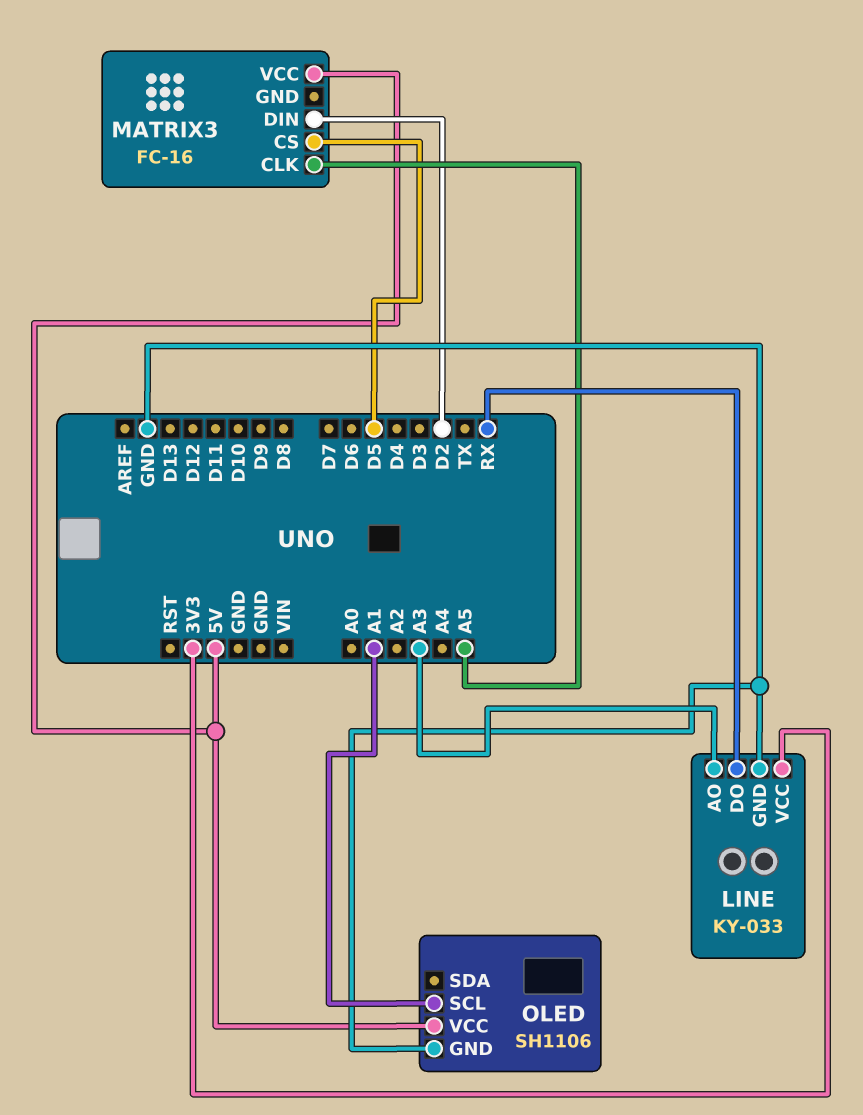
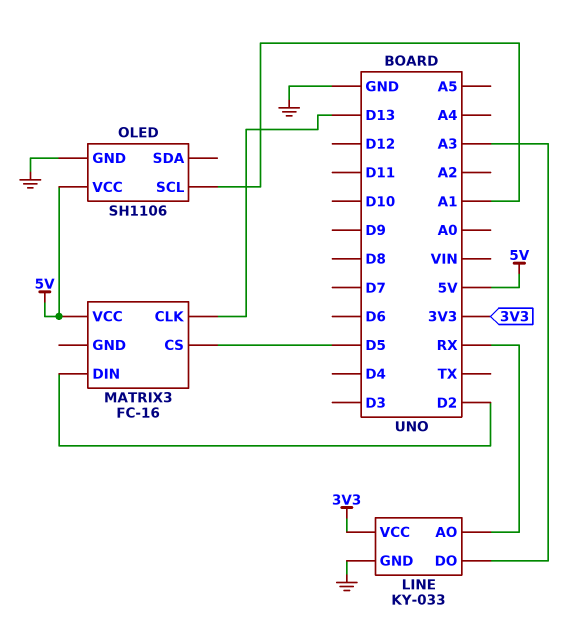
LINE pin AO: A3 -> RX
LINE pin DO: RX -> A3
MATRIX3 pin CLK: A5 -> D13

